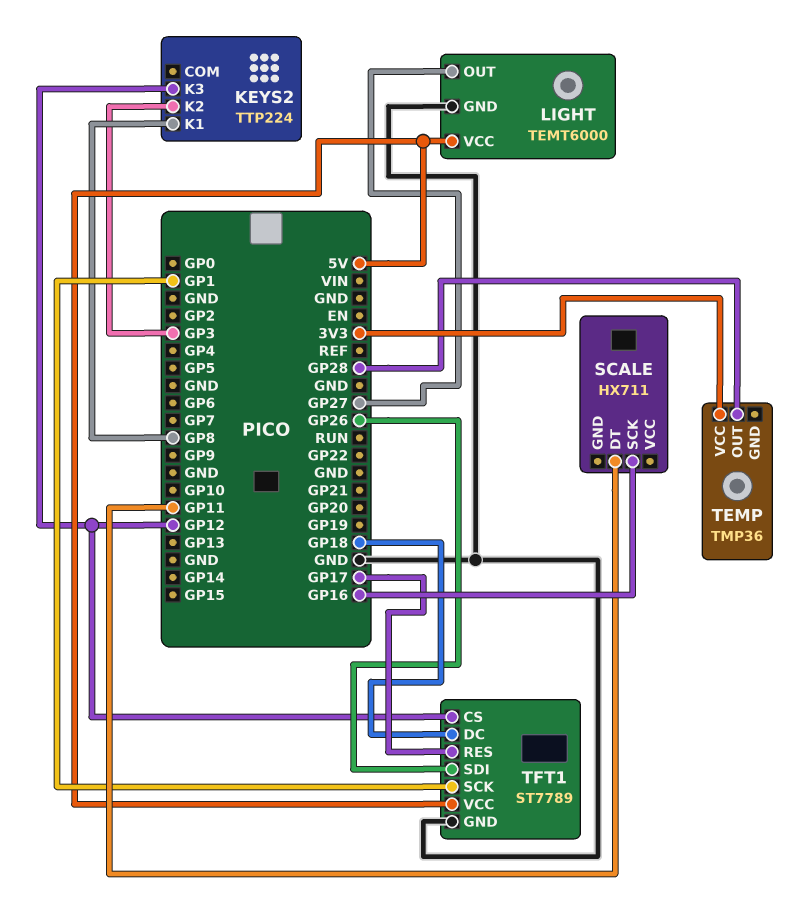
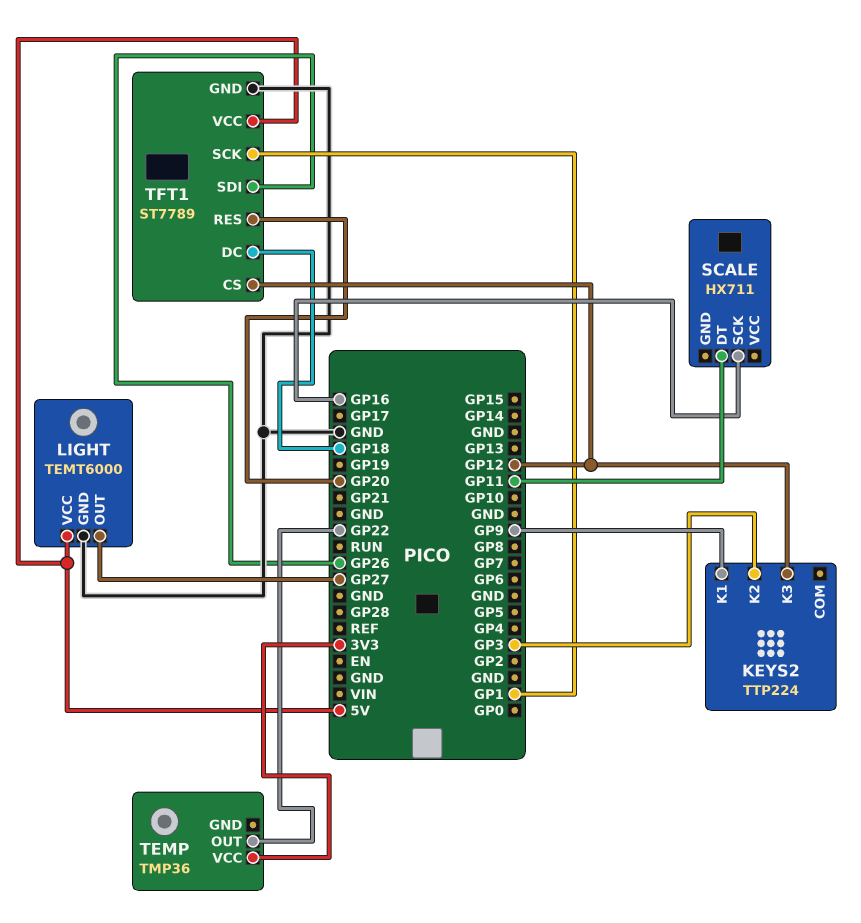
KEYS2 pin K1: GP8 -> GP9
TEMP pin OUT: GP28 -> GP22
TFT1 pin RES: GP17 -> GP20

